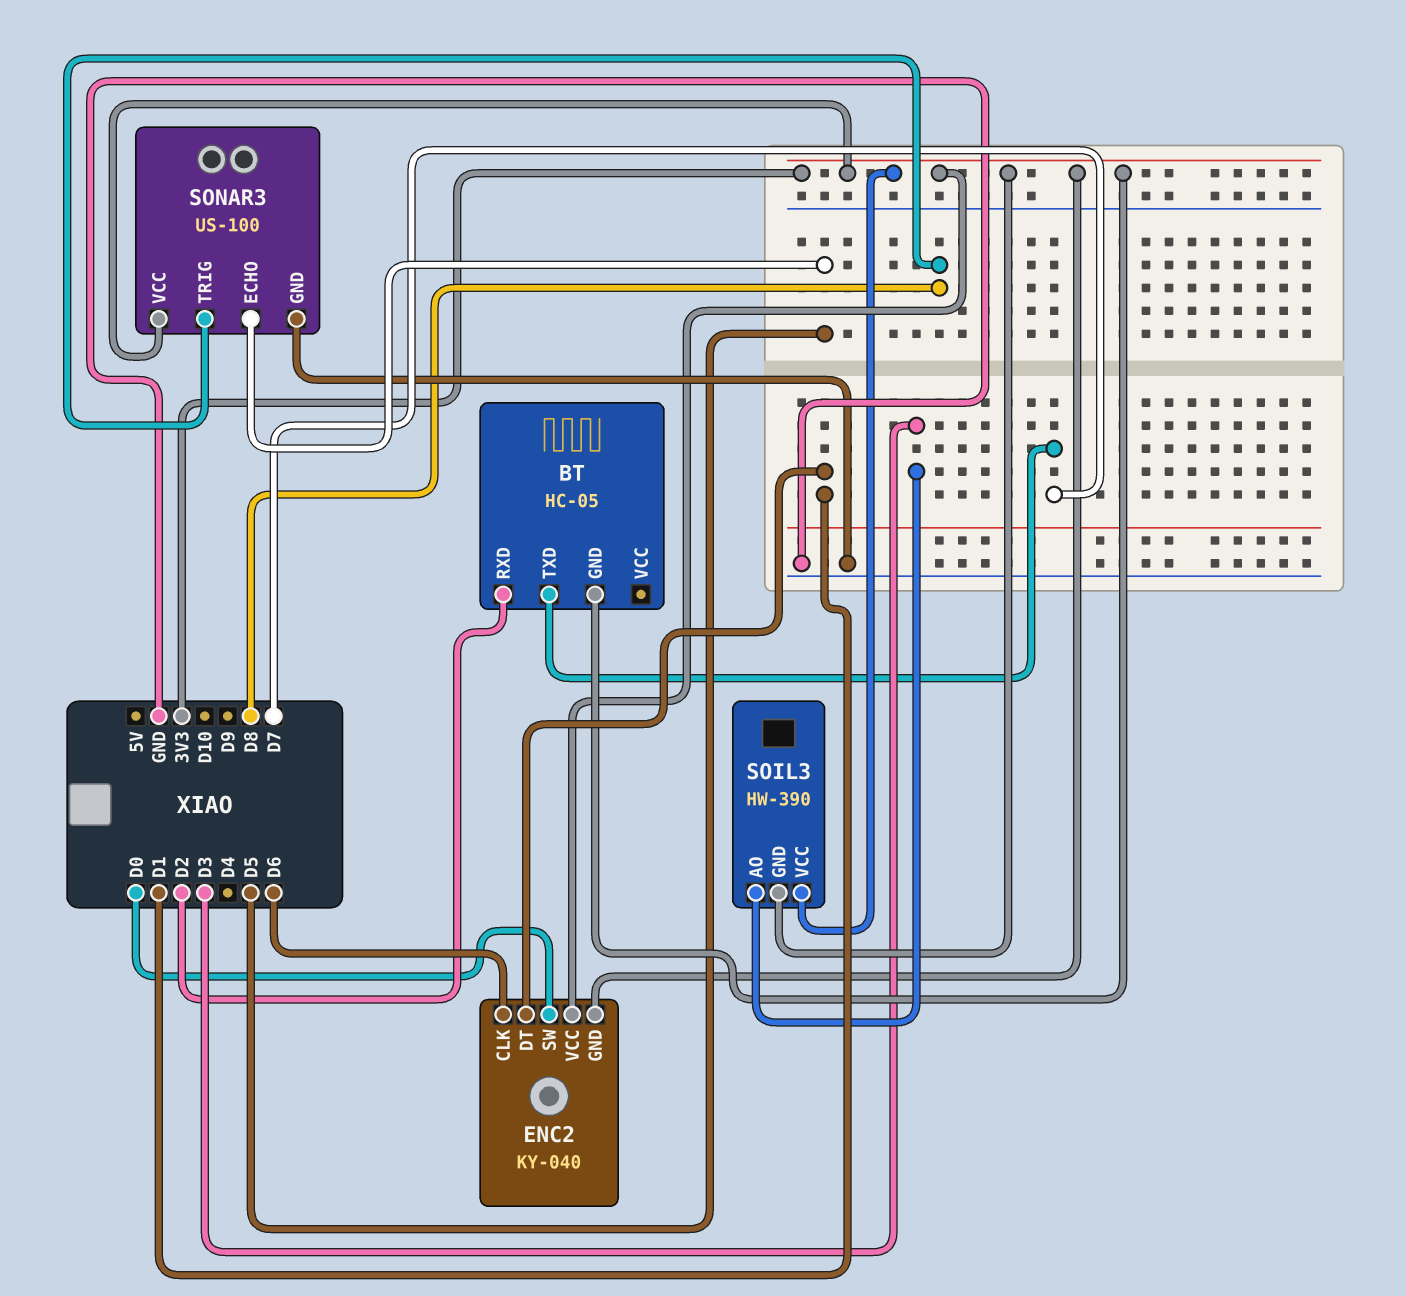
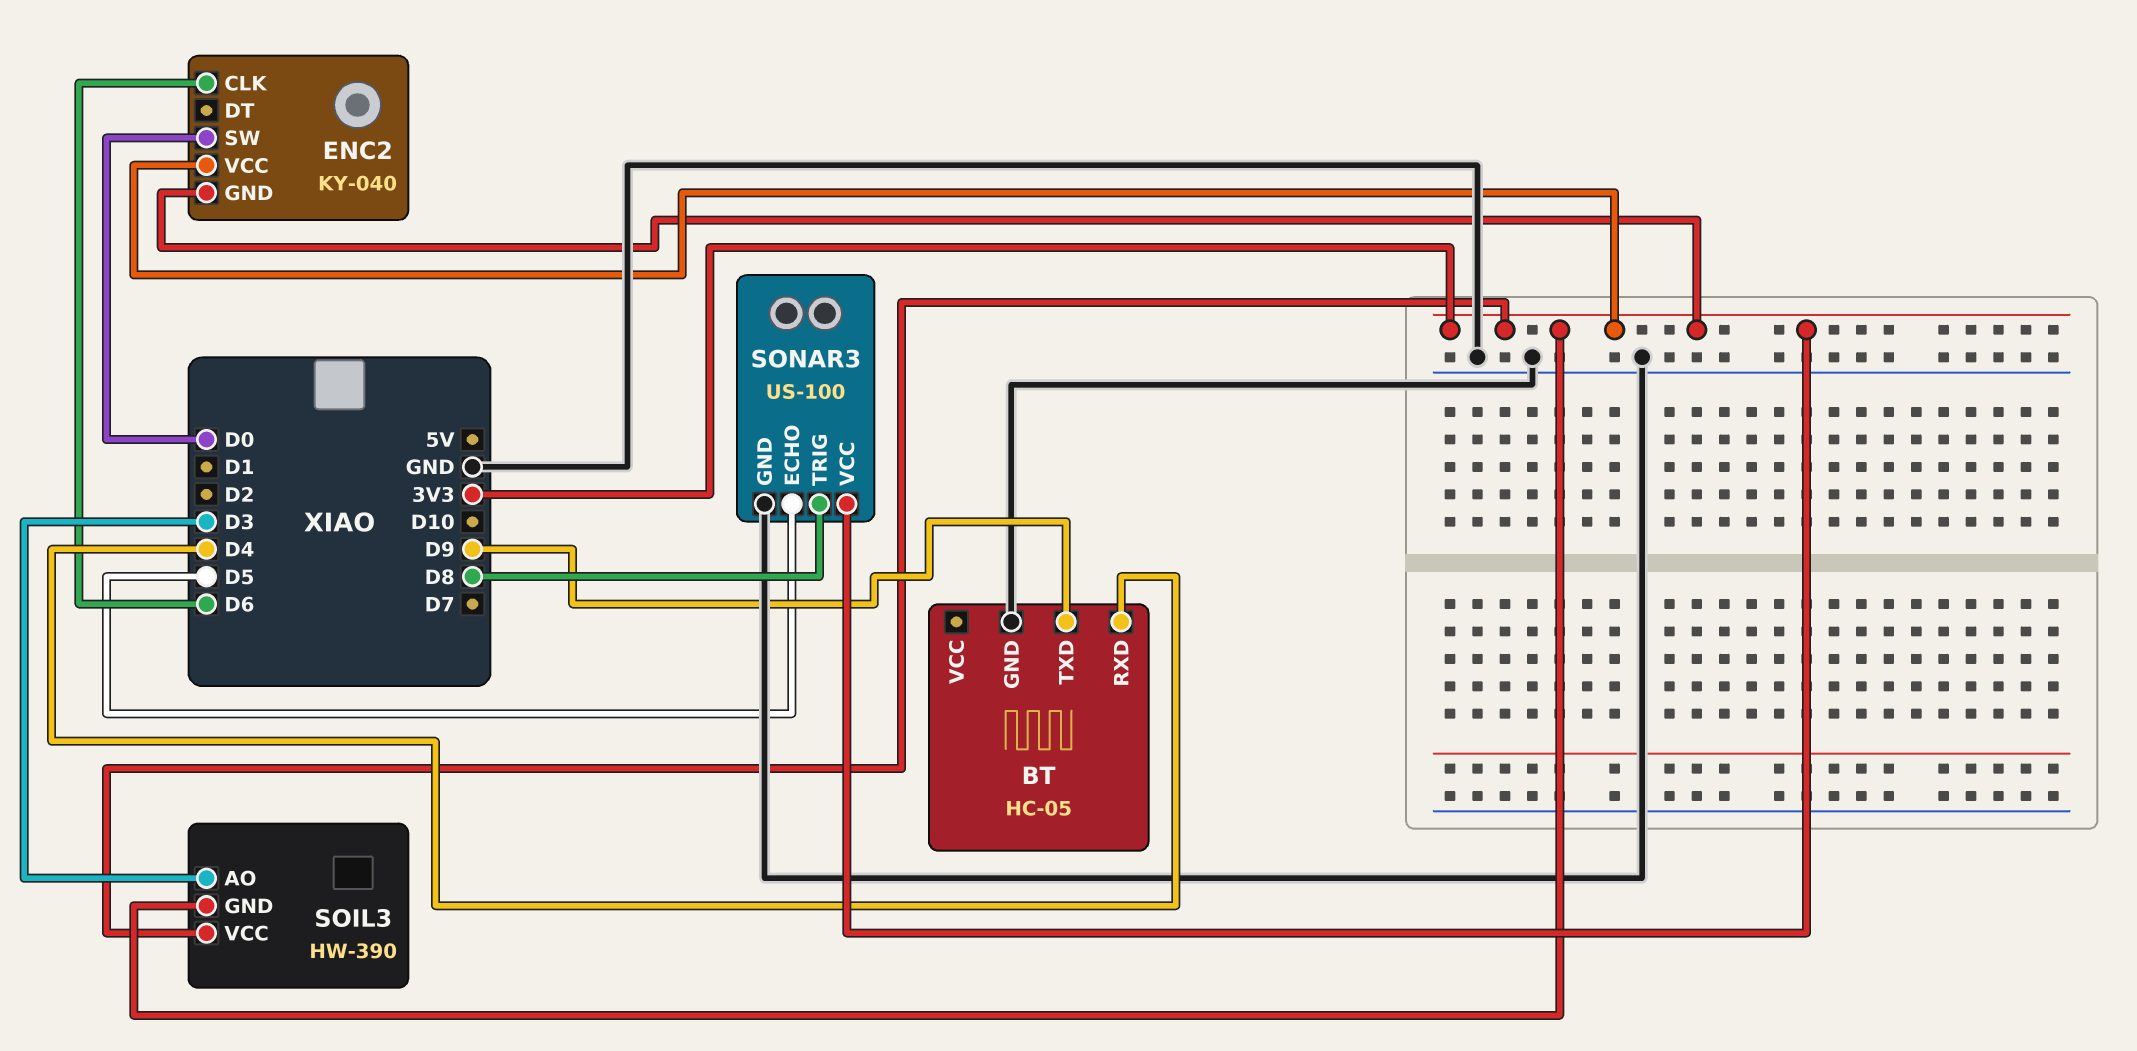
BT pin GND: 3V3 -> GND
BT pin RXD: D2 -> D4
BT pin TXD: D7 -> D9
ENC2 pin DT: D1 -> none

